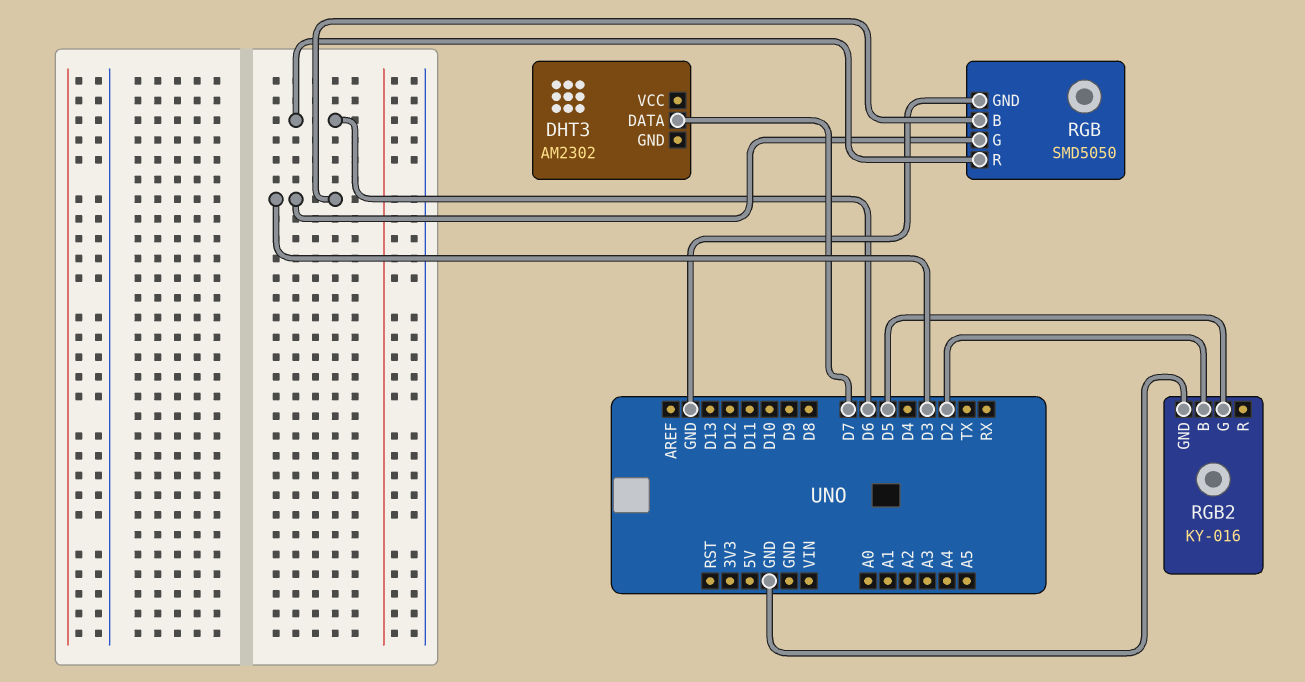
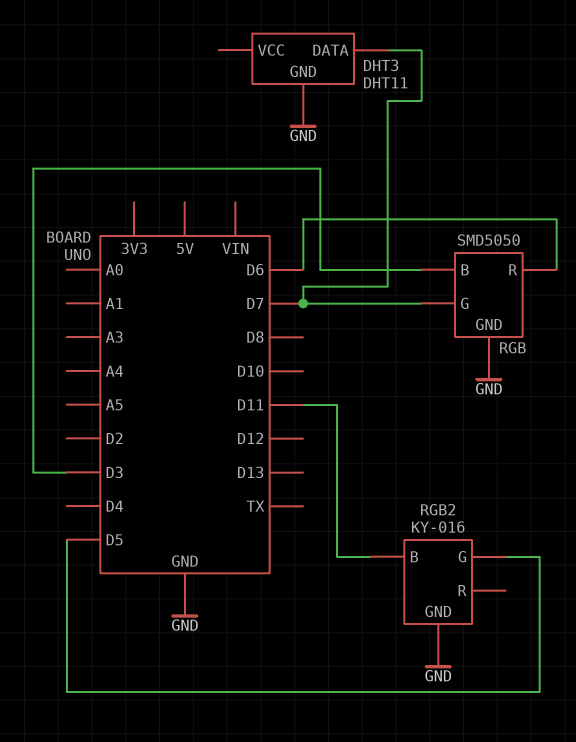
DHT3: AM2302 -> DHT11
DHT3 pin GND: none -> GND
RGB pin G: D3 -> D7
RGB2 pin B: D2 -> D11

